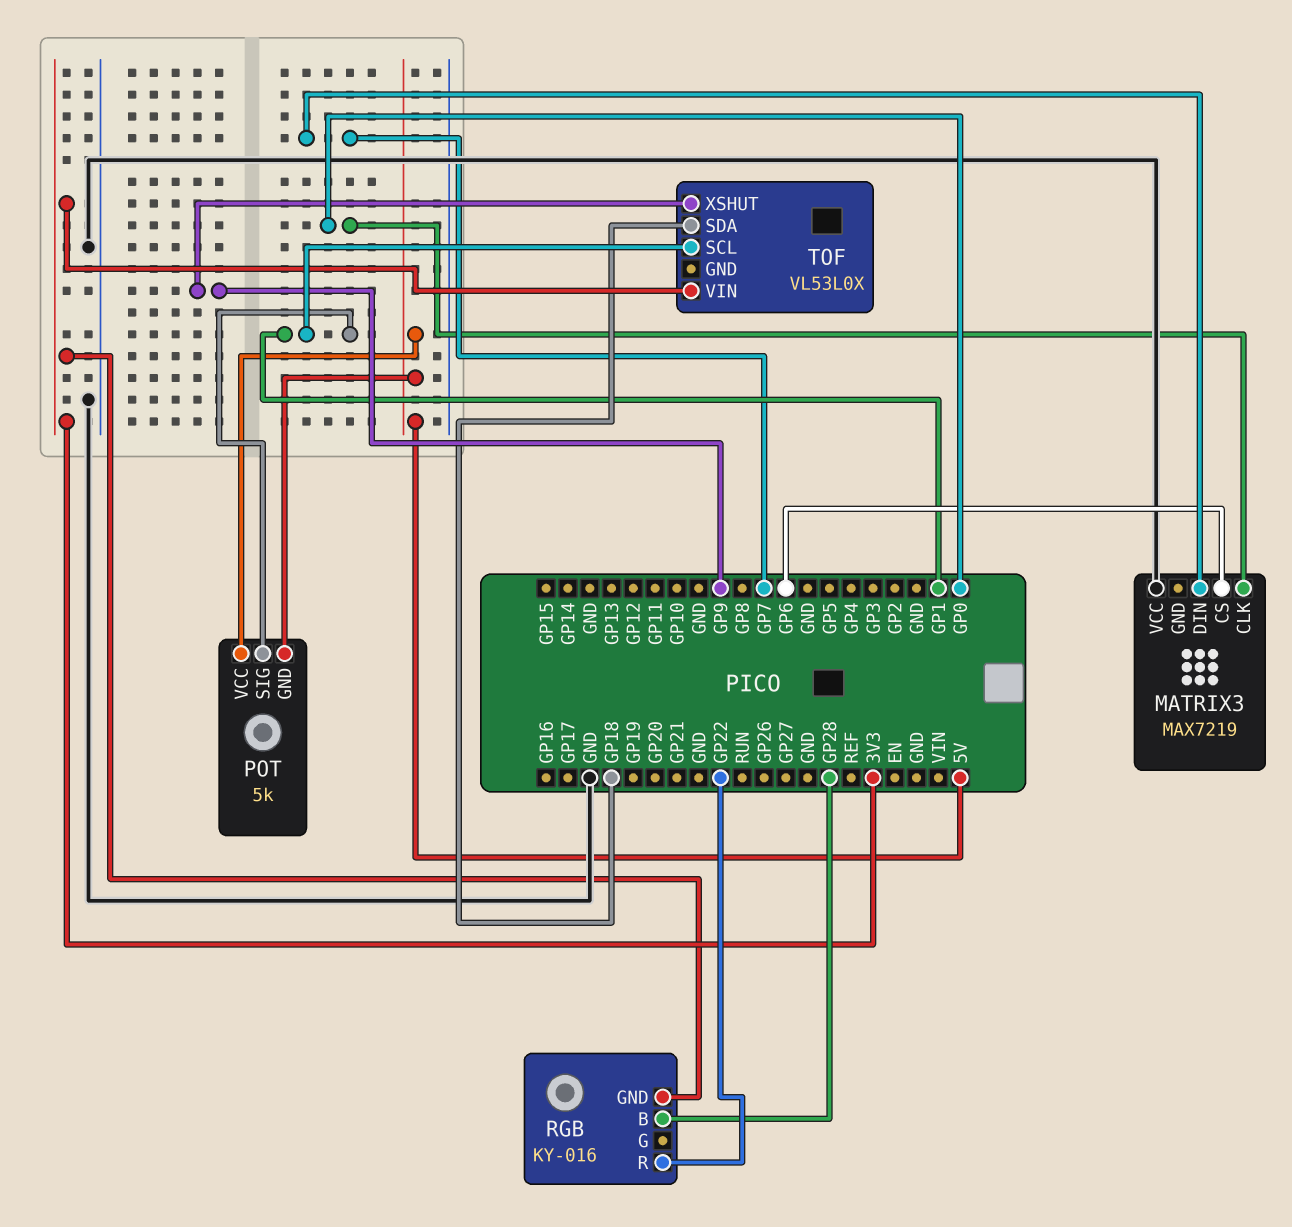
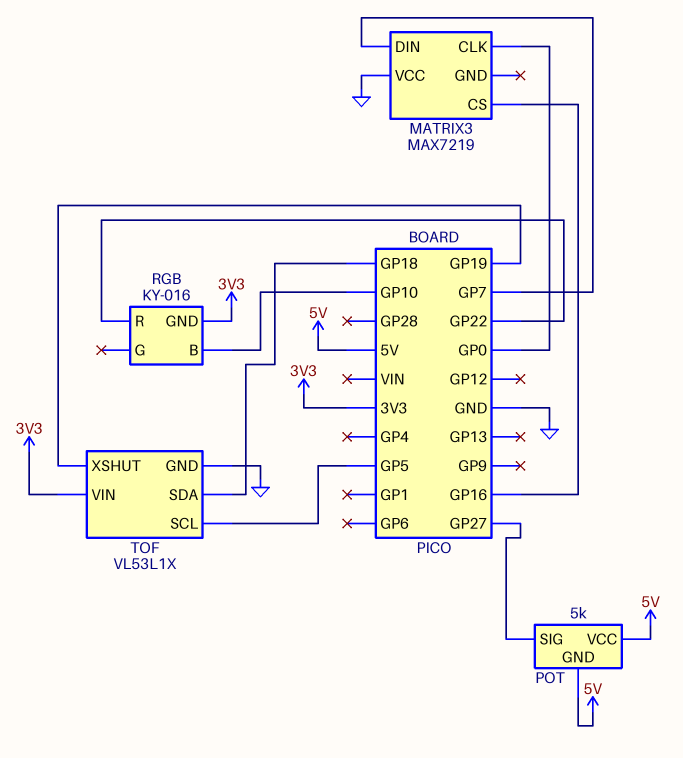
MATRIX3 pin CS: GP6 -> GP16
POT pin SIG: GP1 -> GP27
RGB pin B: GP28 -> GP10
TOF: VL53L0X -> VL53L1X
TOF pin GND: none -> GND
TOF pin SCL: GP1 -> GP5
TOF pin XSHUT: GP9 -> GP19

